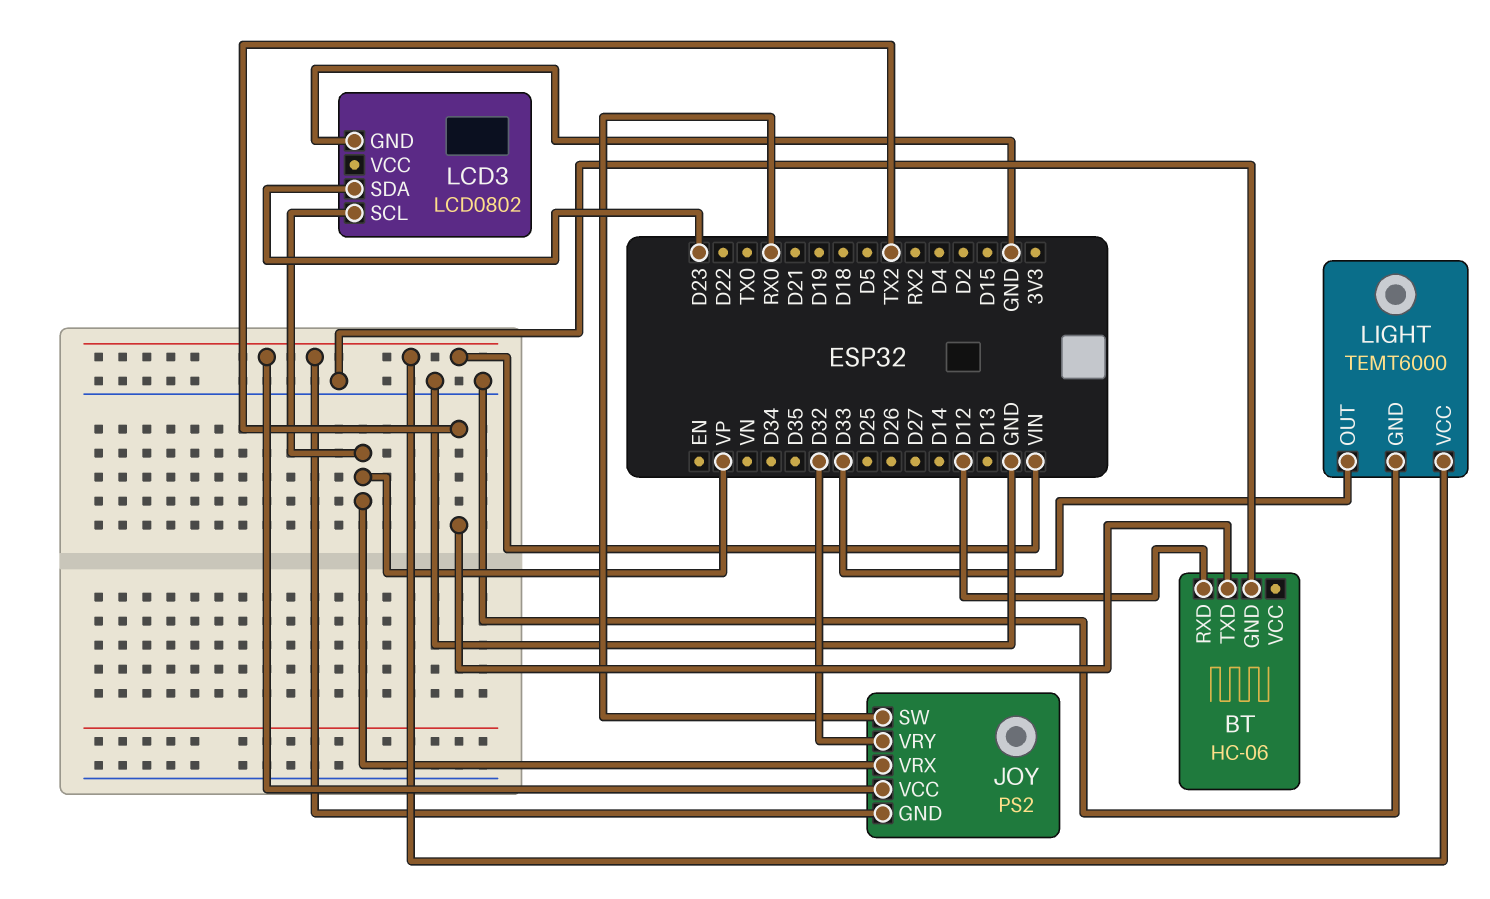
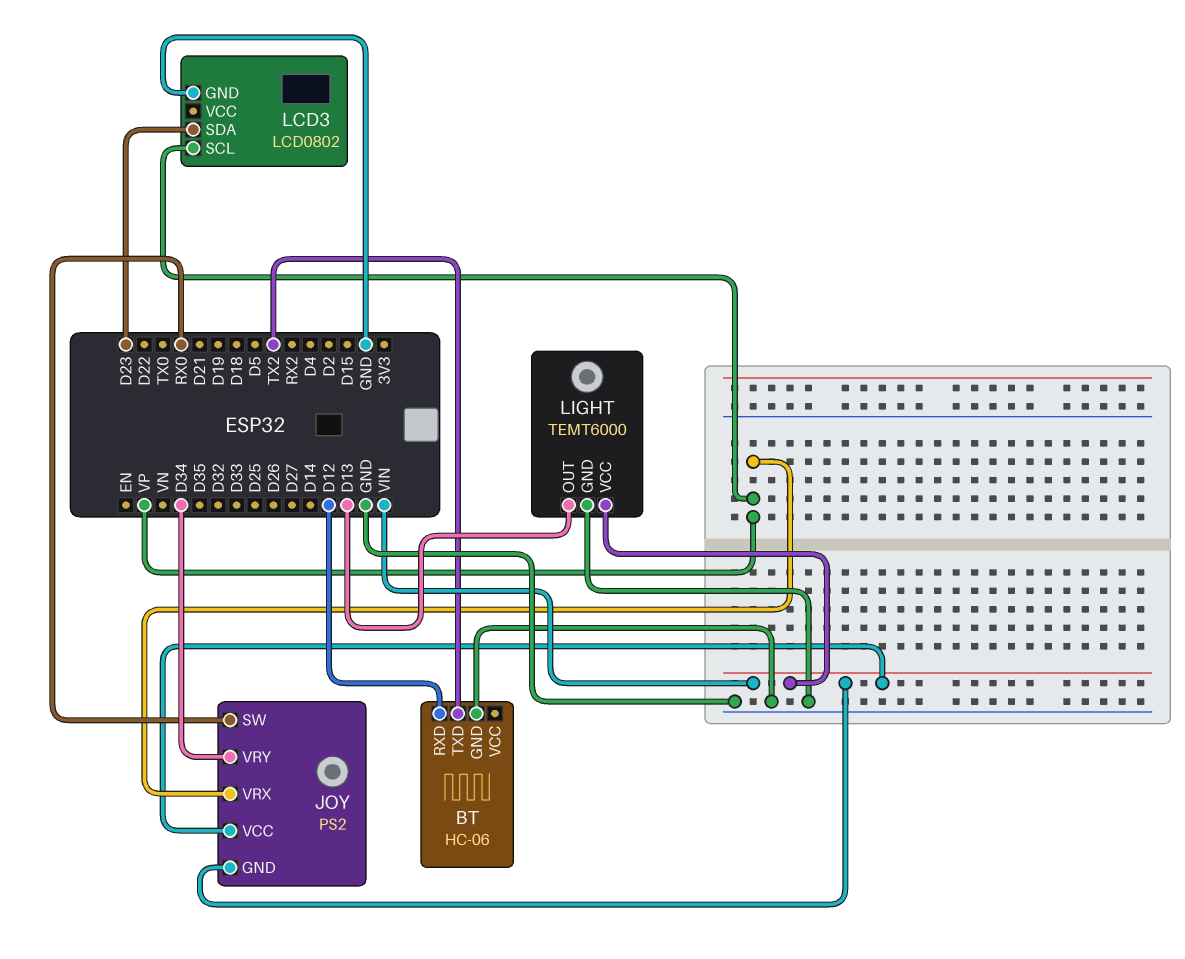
JOY pin VRY: D32 -> D34
LIGHT pin OUT: D33 -> D13

